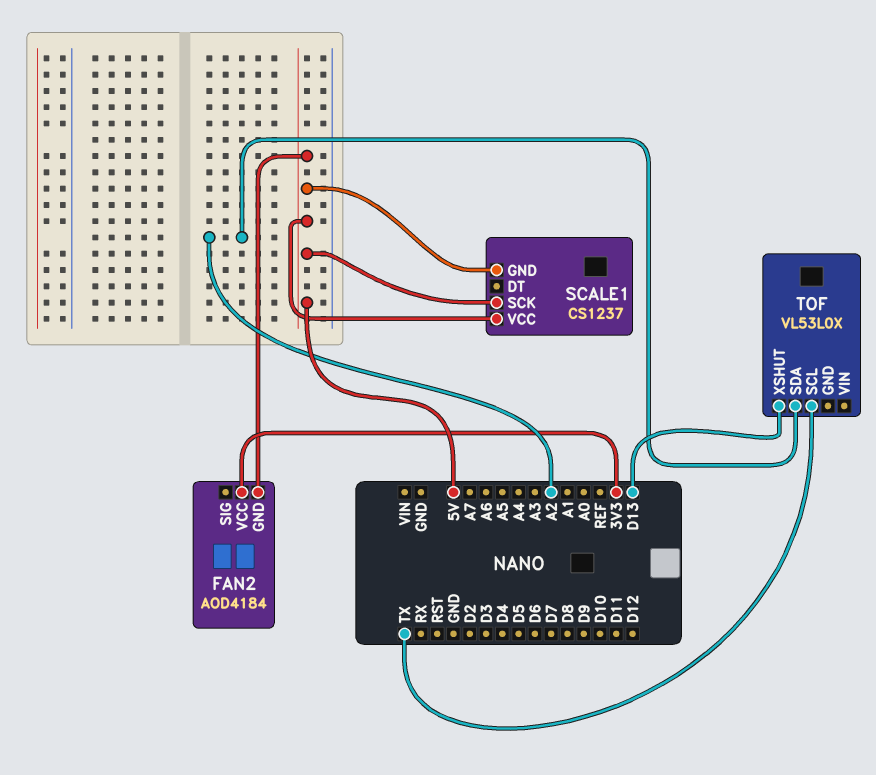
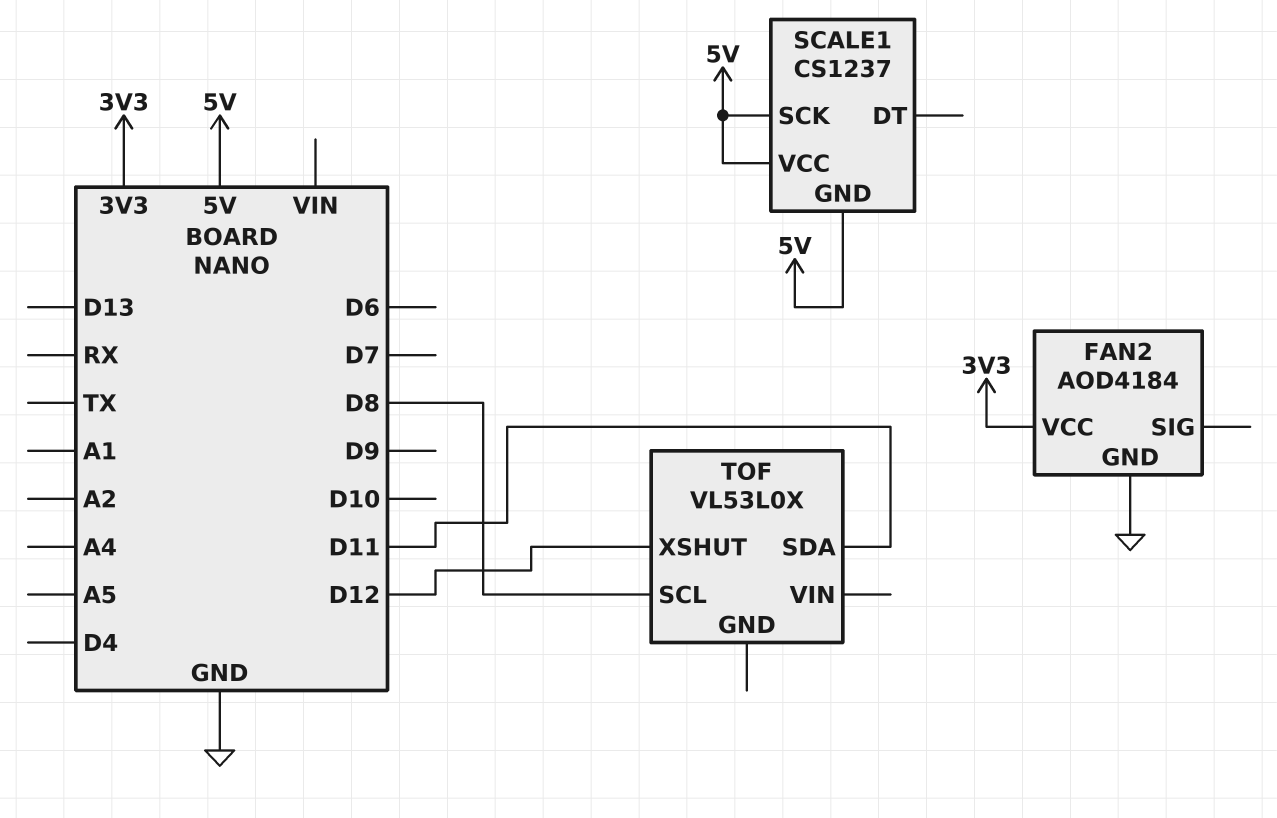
FAN2 pin GND: 5V -> GND
TOF pin SCL: TX -> D8
TOF pin SDA: A2 -> D11
TOF pin XSHUT: D13 -> D12

